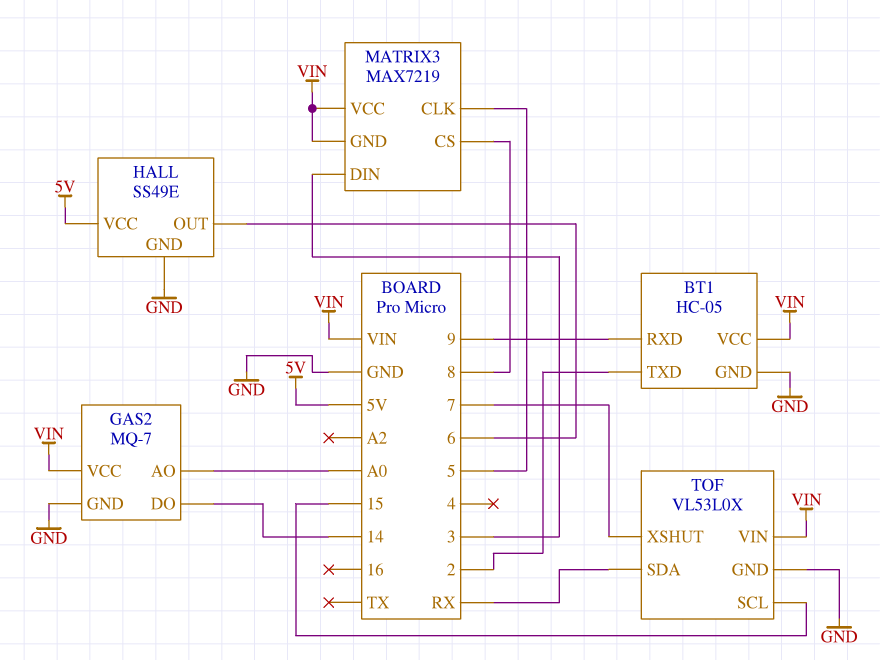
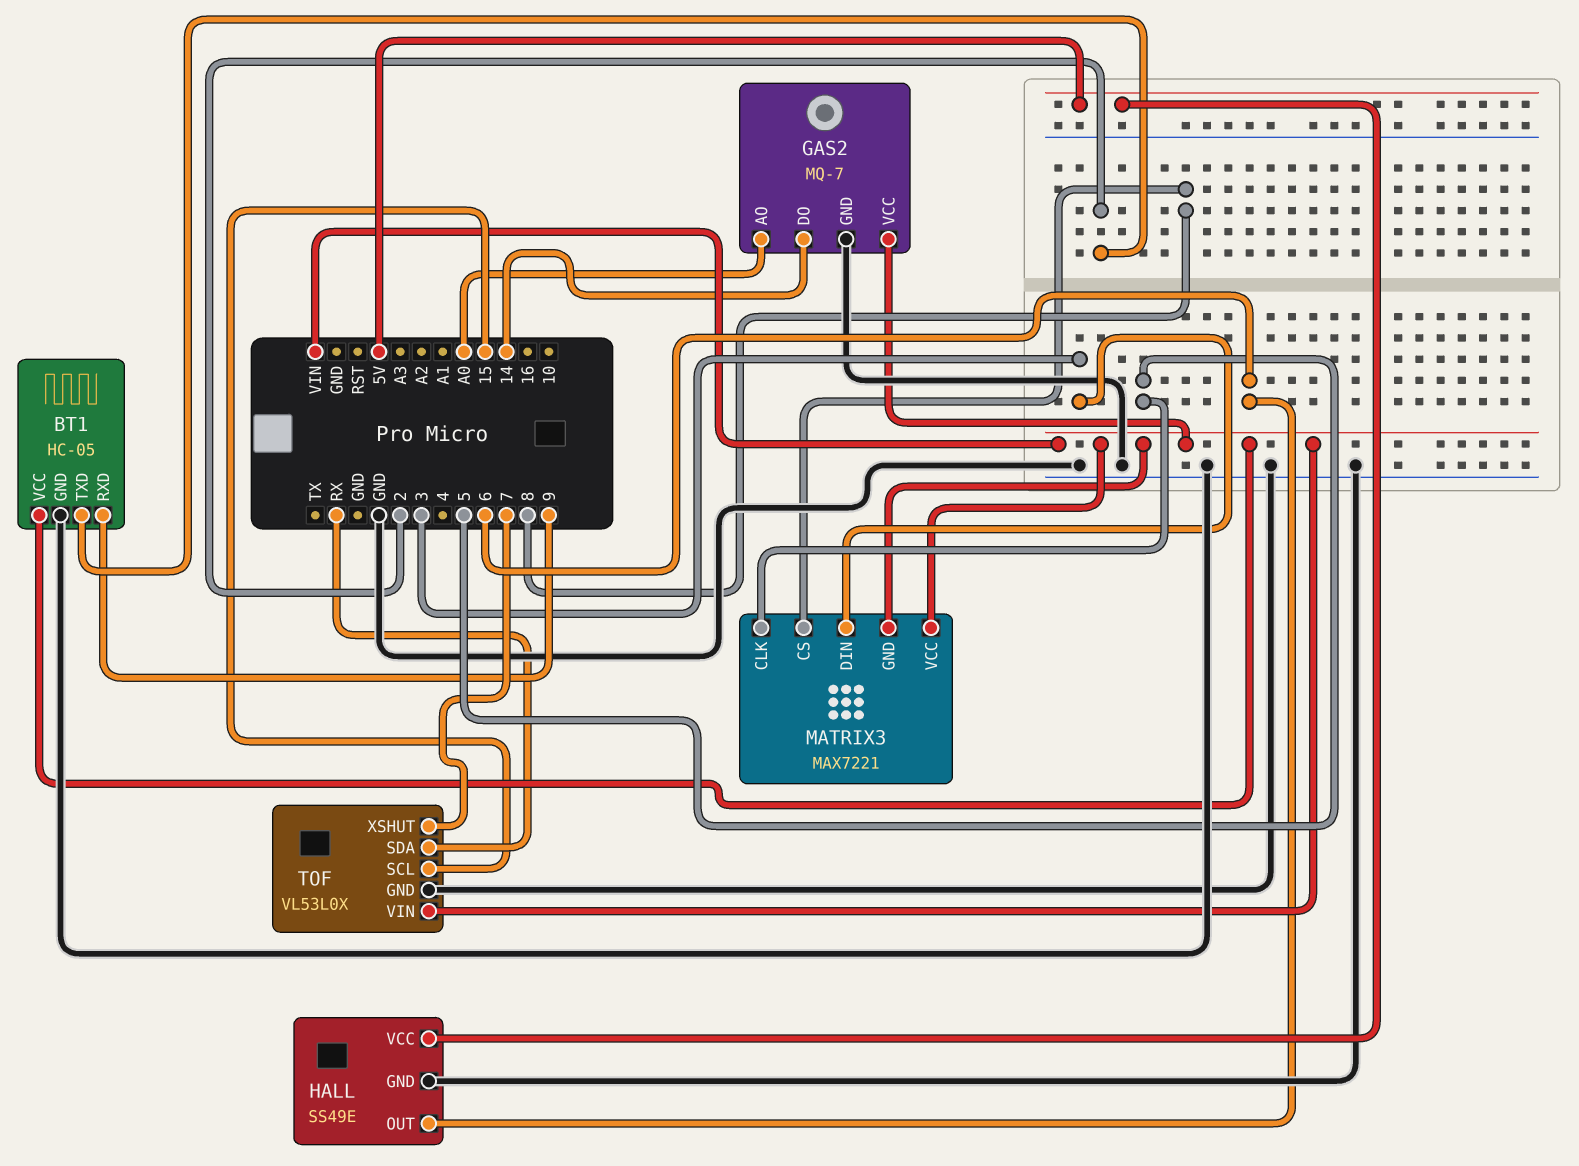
MATRIX3: MAX7219 -> MAX7221

